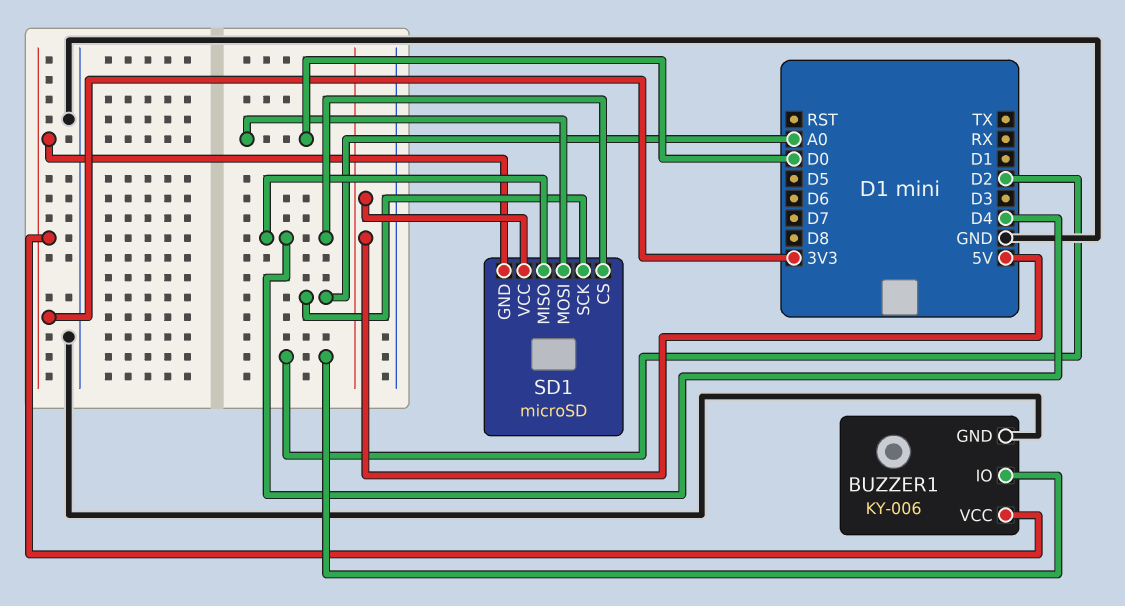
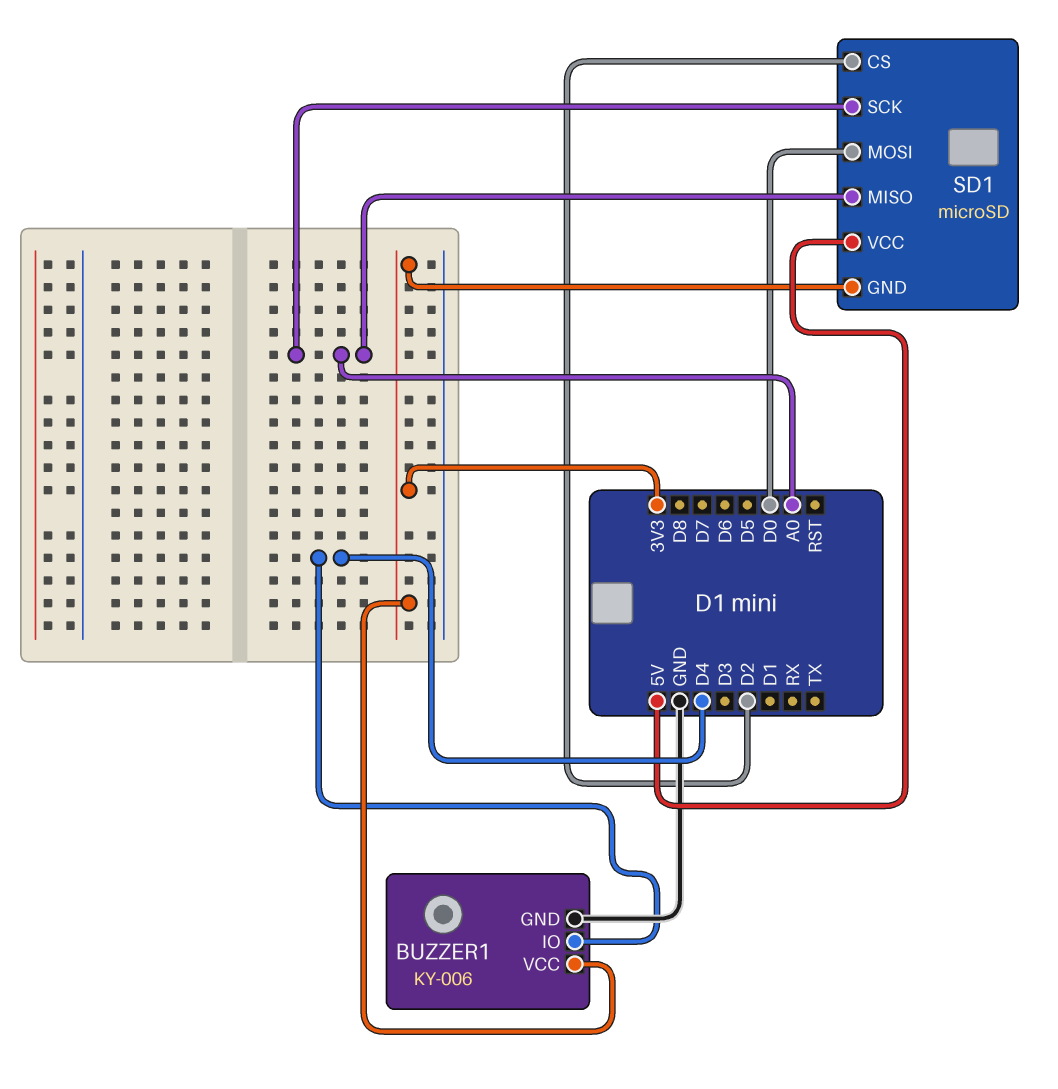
BUZZER1 pin IO: D2 -> D4
SD1 pin CS: D4 -> D2
SD1 pin MISO: D4 -> A0

